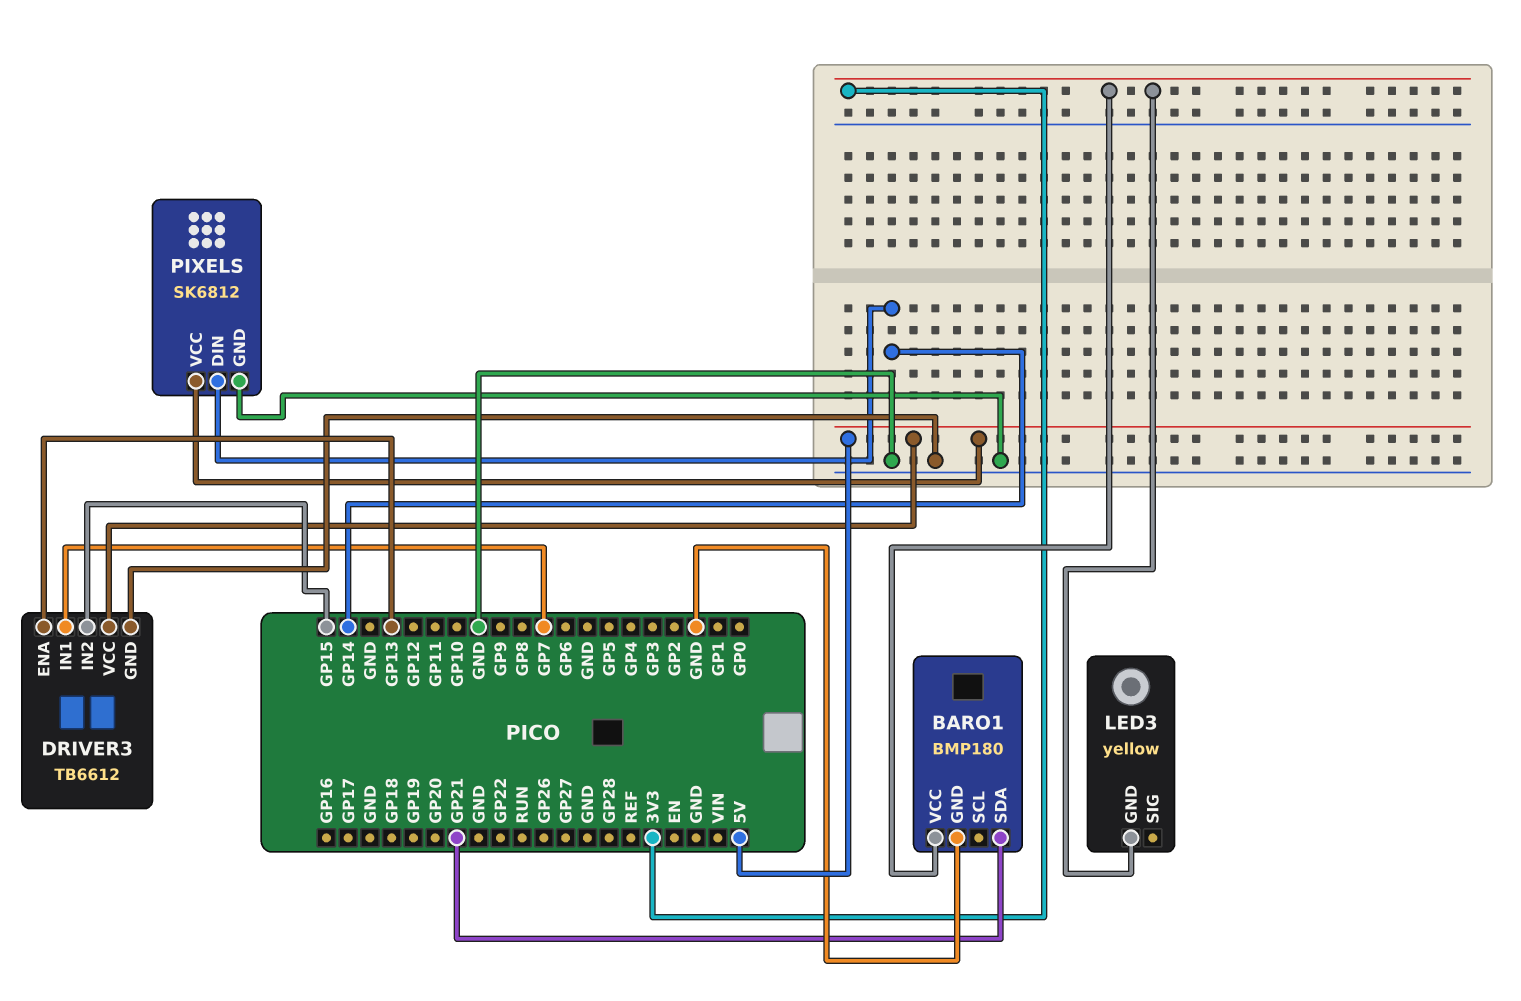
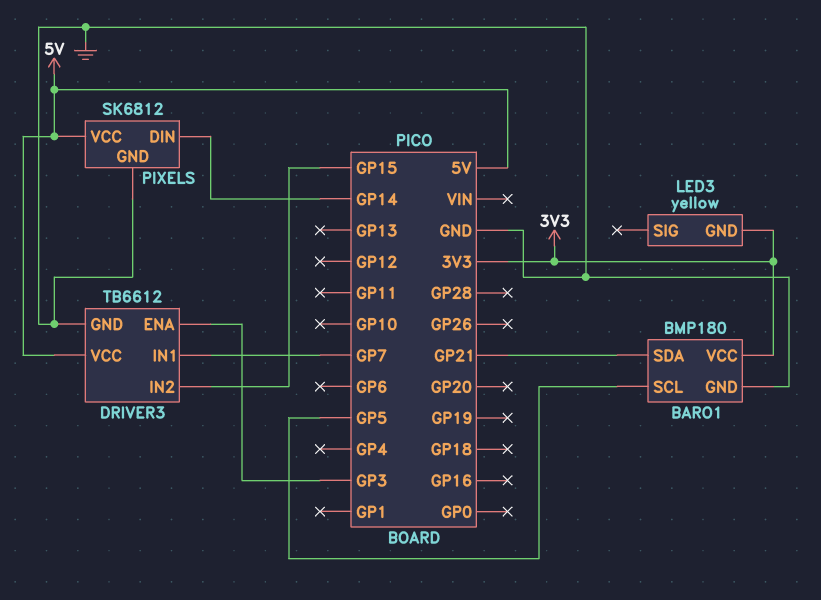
BARO1 pin SCL: none -> GP5
DRIVER3 pin ENA: GP13 -> GP3

